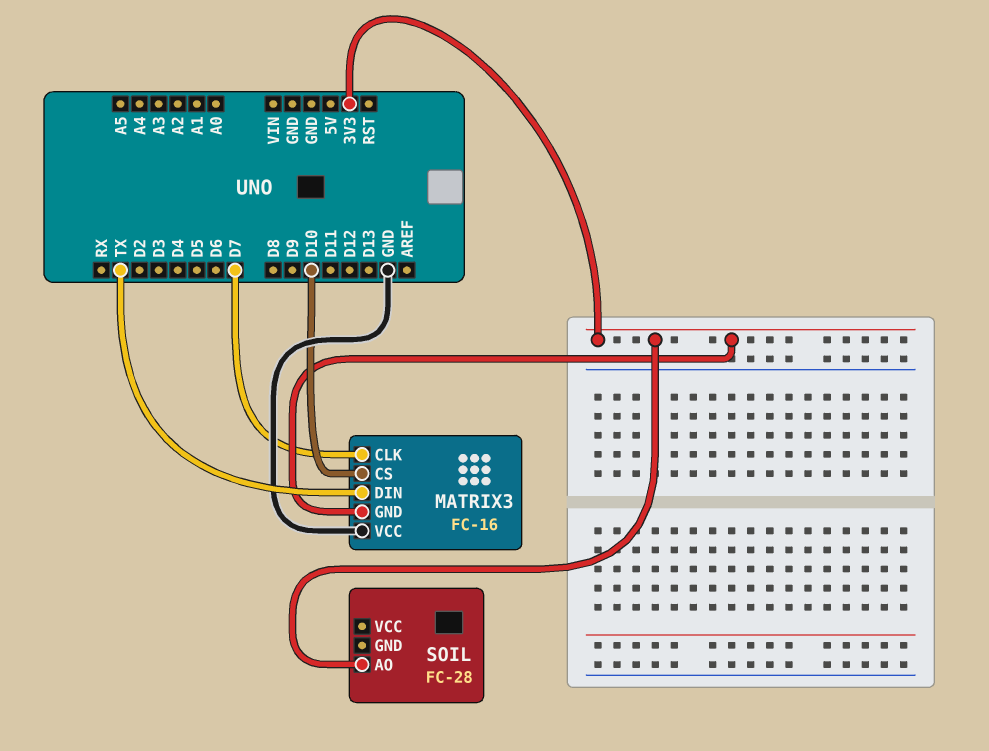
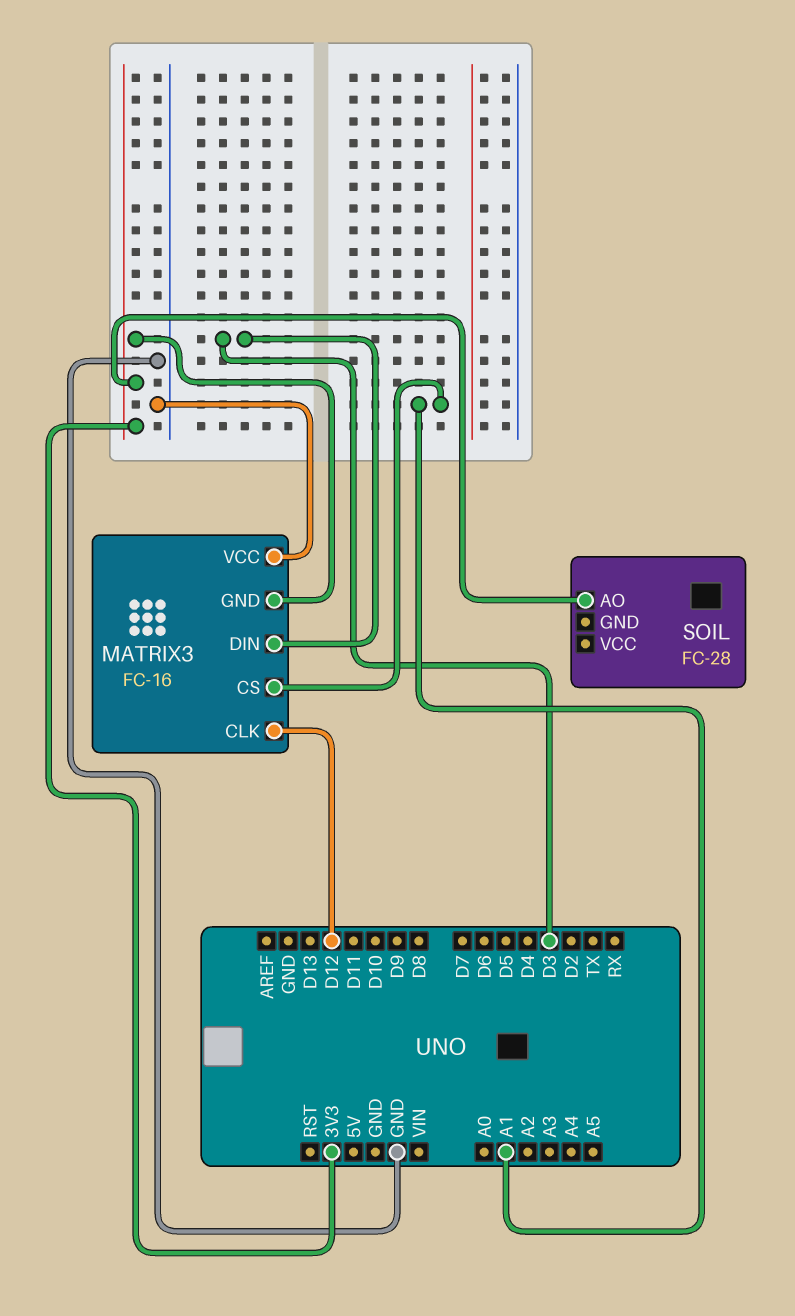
MATRIX3 pin CLK: D7 -> D12
MATRIX3 pin CS: D10 -> A1
MATRIX3 pin DIN: TX -> D3

